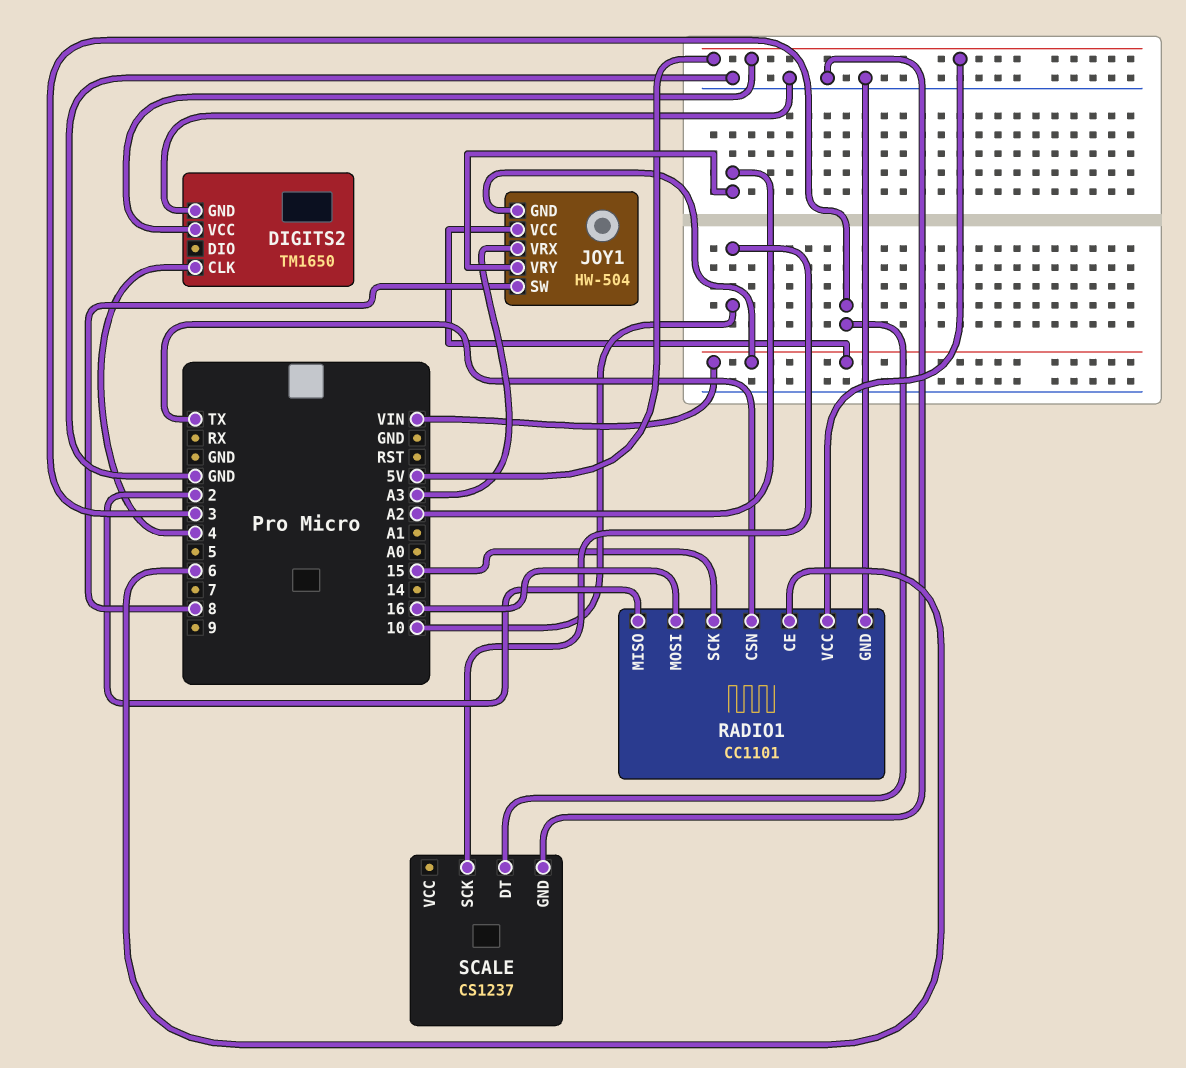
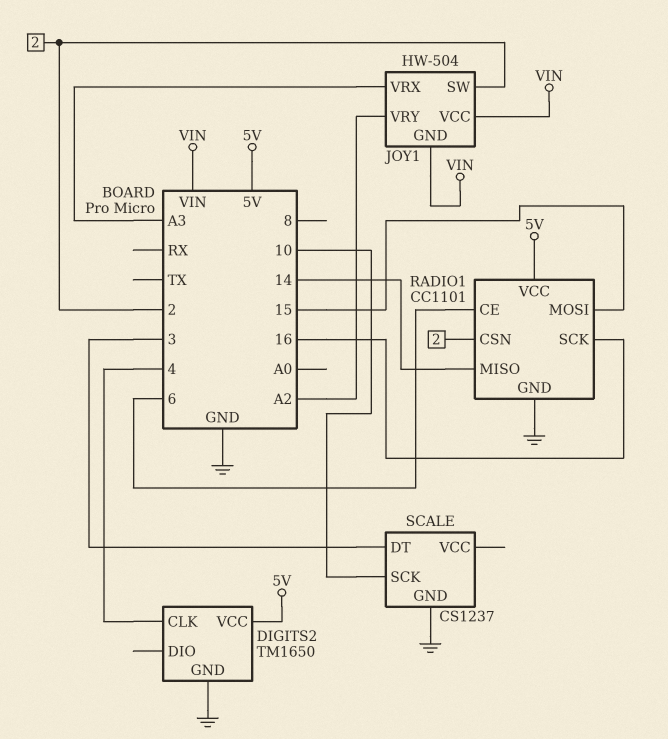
JOY1 pin SW: 8 -> 2
RADIO1 pin CSN: TX -> 2
RADIO1 pin MISO: 2 -> 14
RADIO1 pin MOSI: 16 -> 15
RADIO1 pin SCK: 15 -> 16

